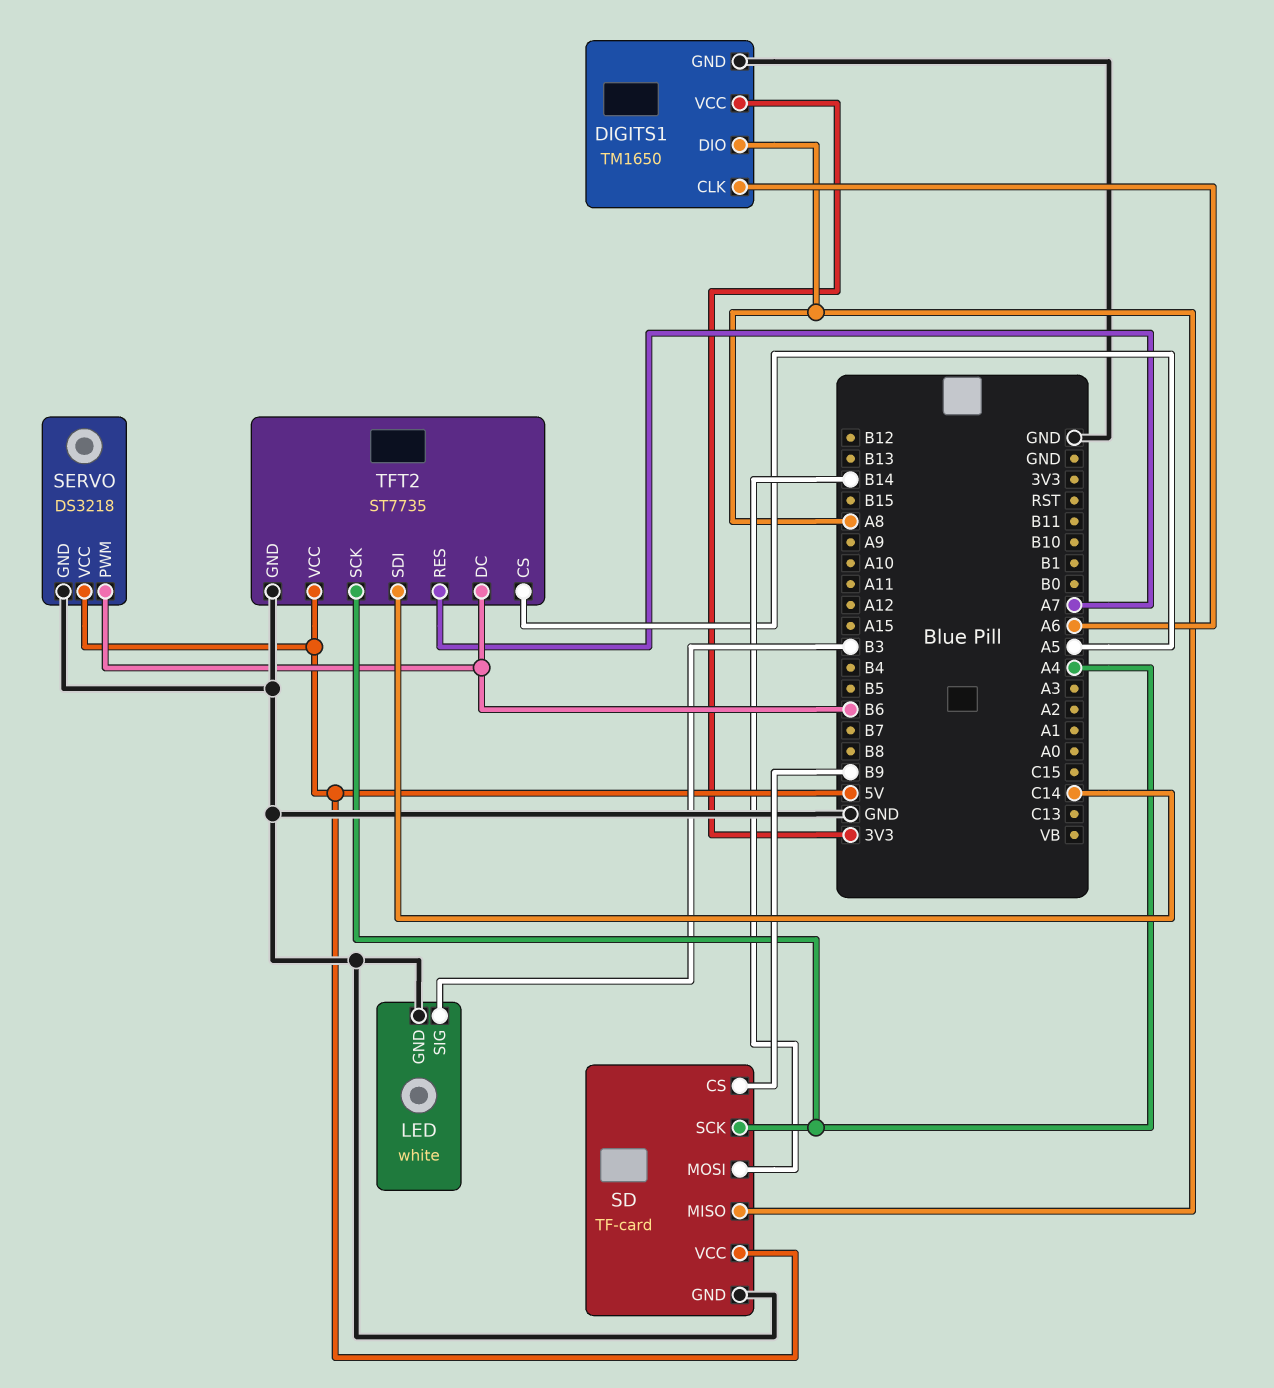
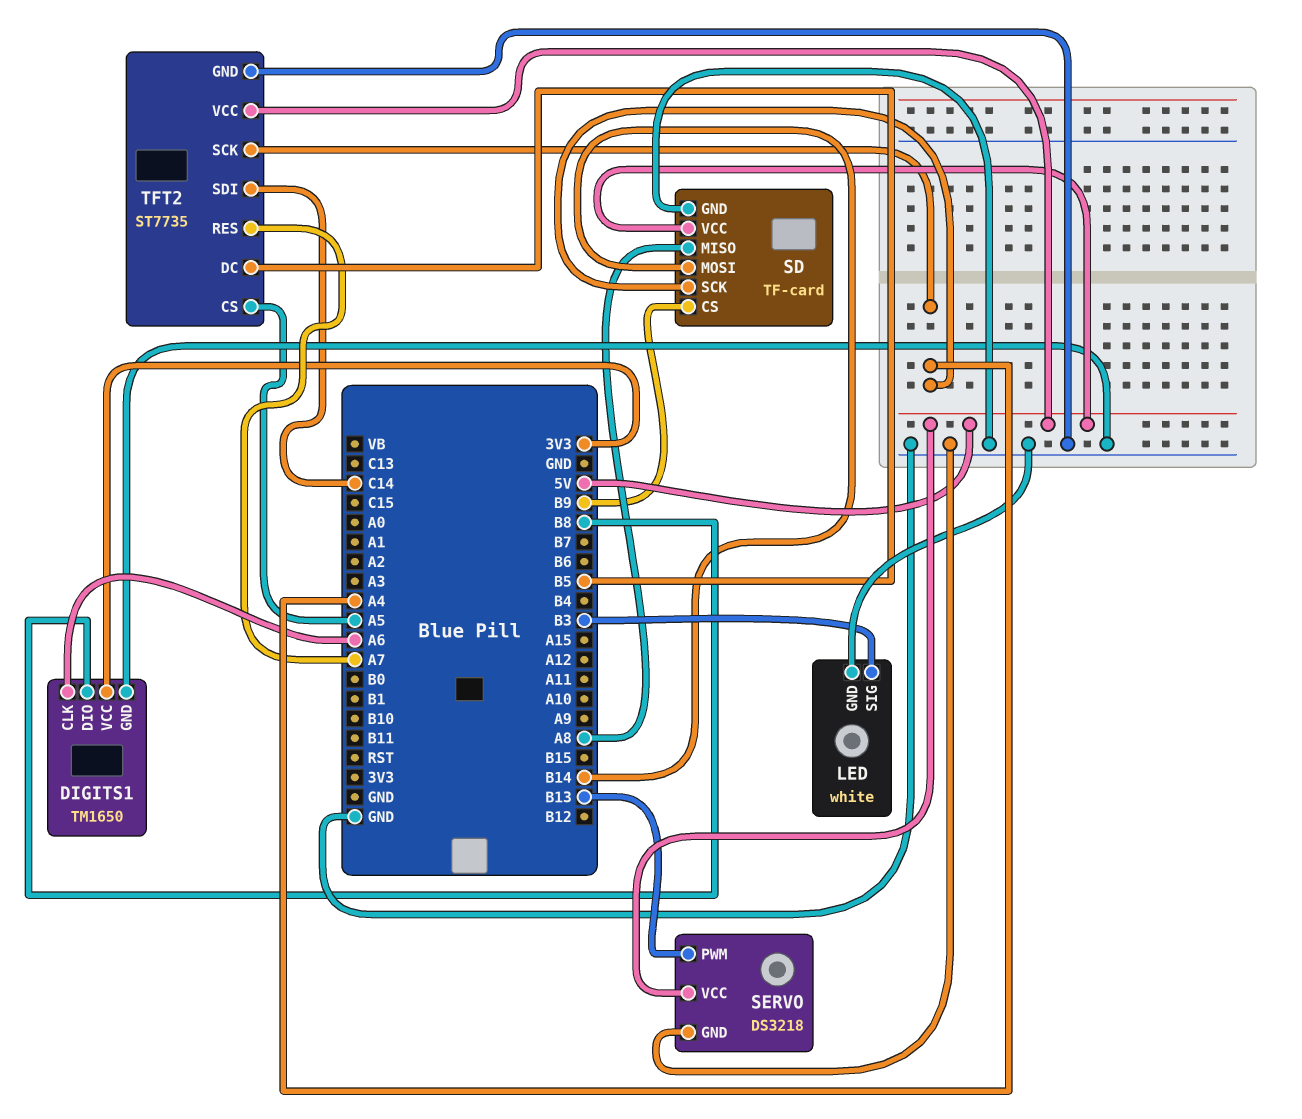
DIGITS1 pin DIO: A8 -> B8
SERVO pin PWM: B6 -> B13
TFT2 pin DC: B6 -> B5

